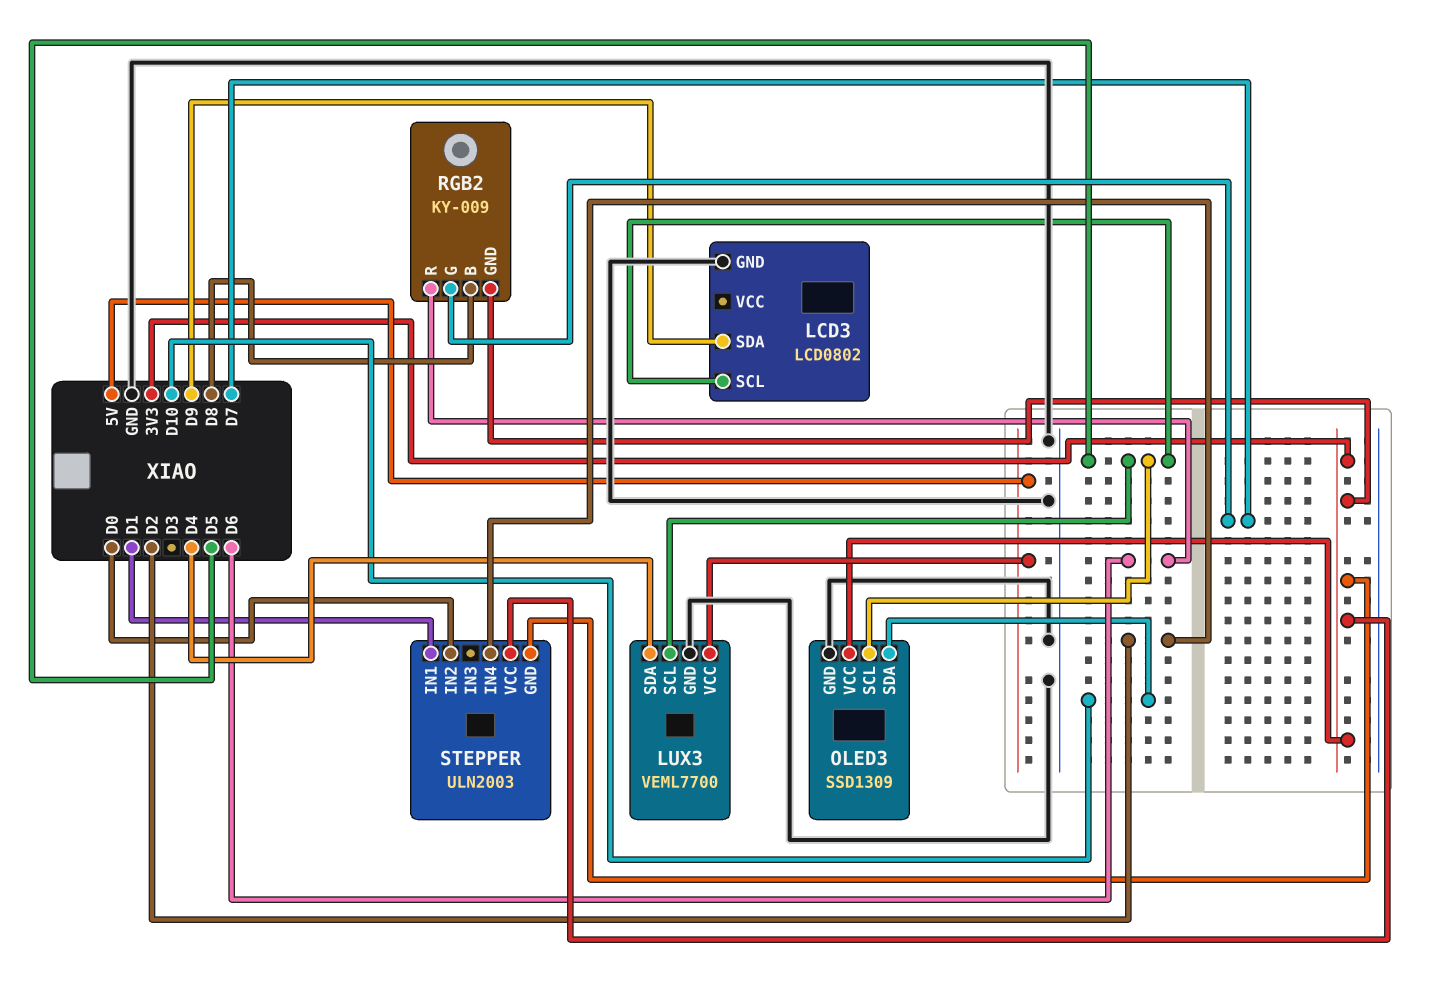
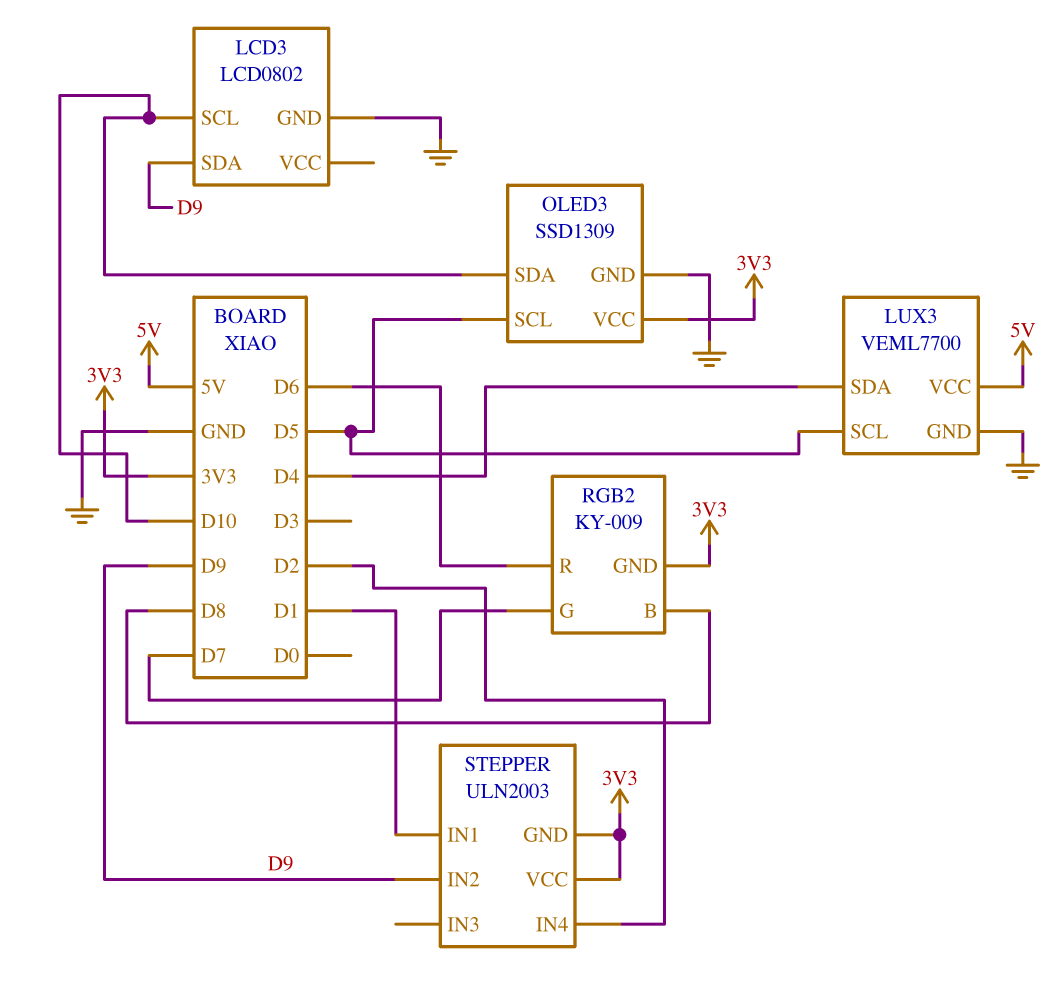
LCD3 pin SCL: D5 -> D10
STEPPER pin IN2: D0 -> D9

